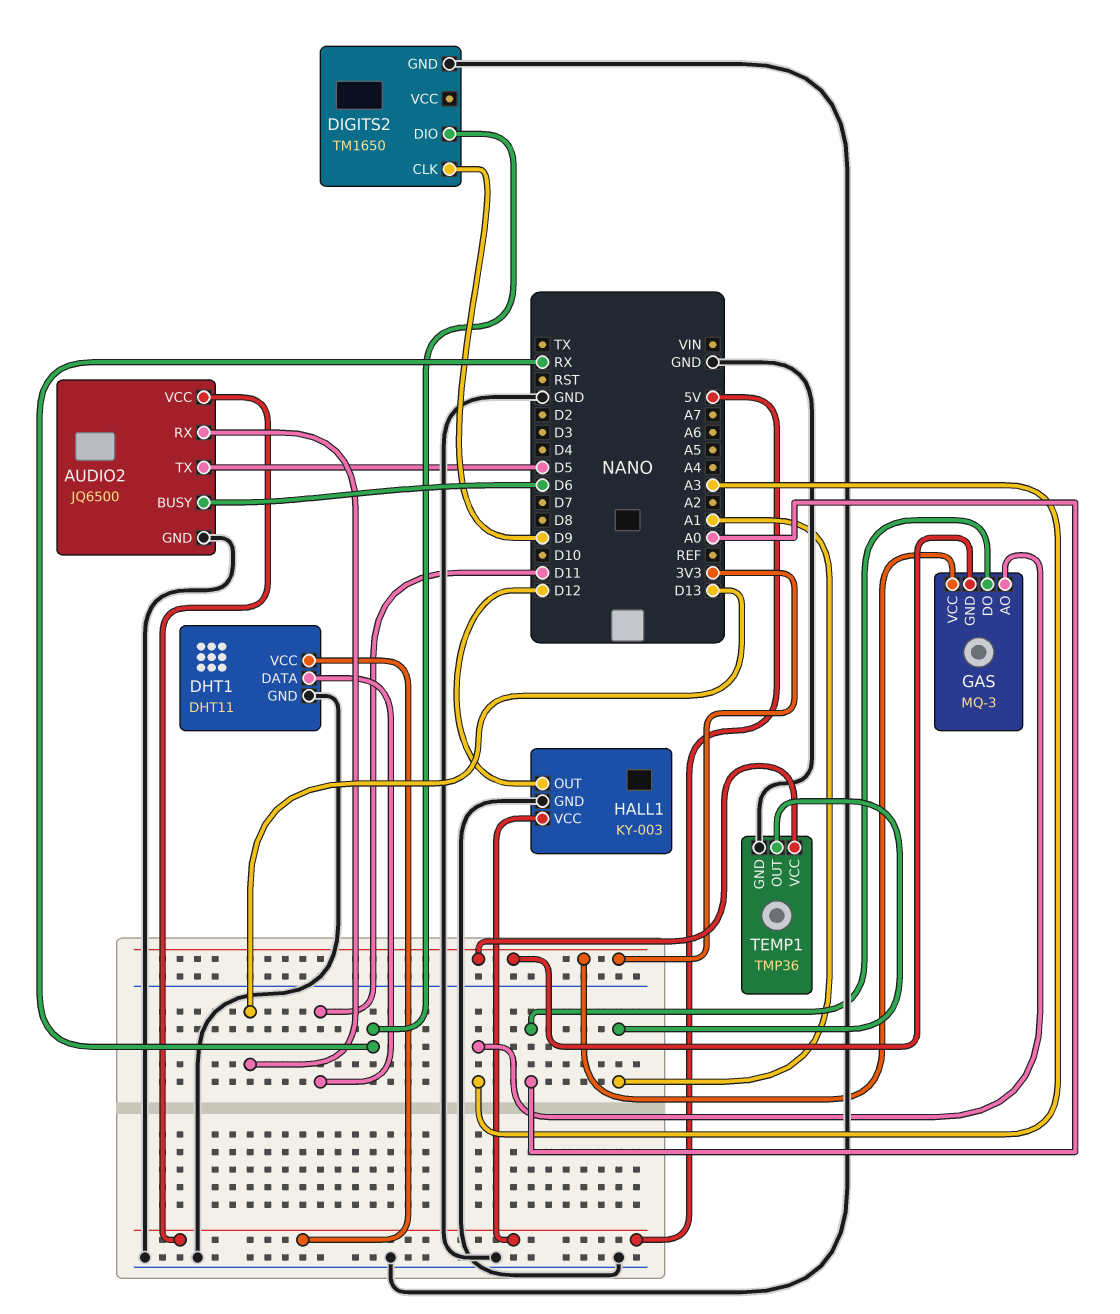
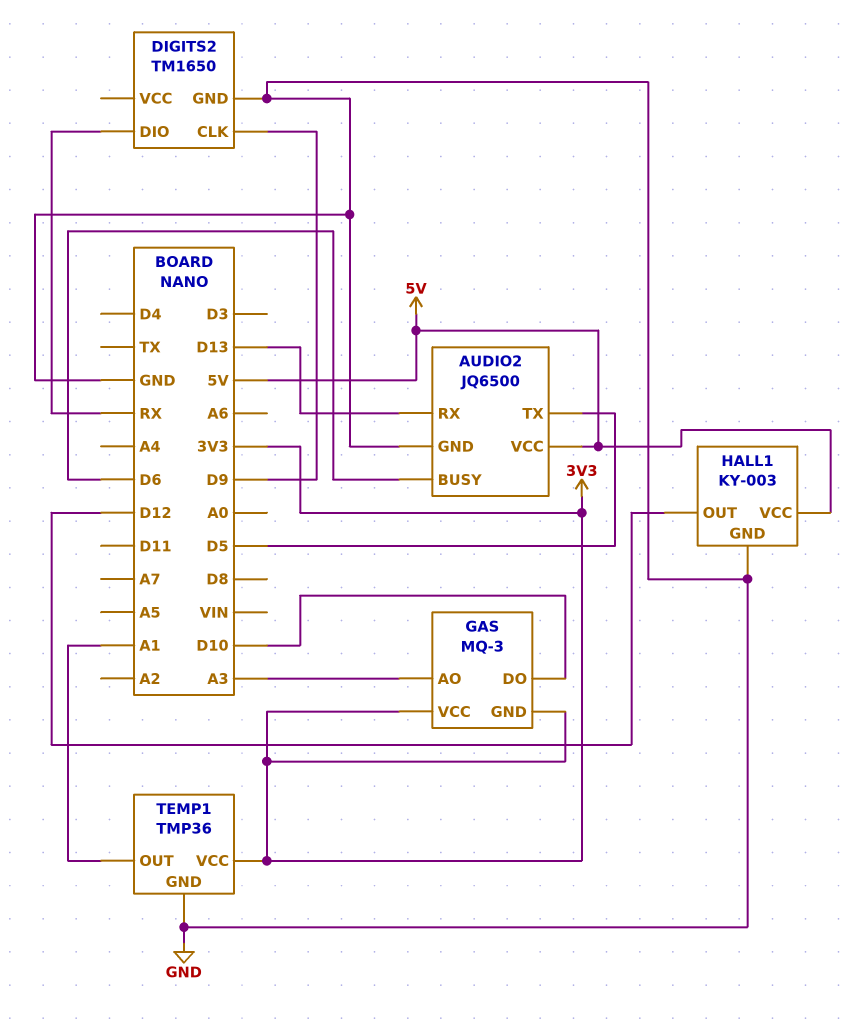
DHT1: DHT11 -> none
DHT1 pin DATA: D11 -> none
DHT1 pin GND: GND -> none
DHT1 pin VCC: 5V -> none
GAS pin DO: A0 -> D10

